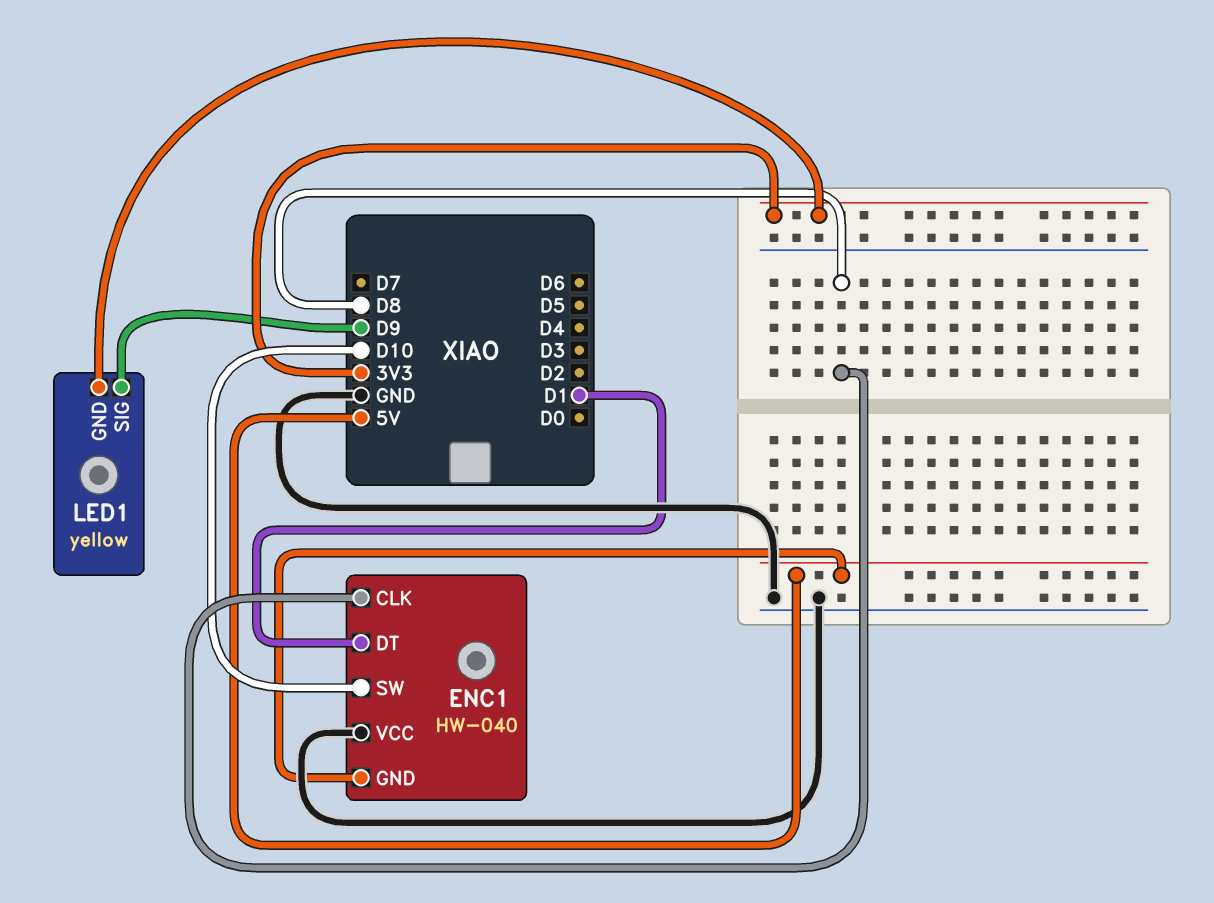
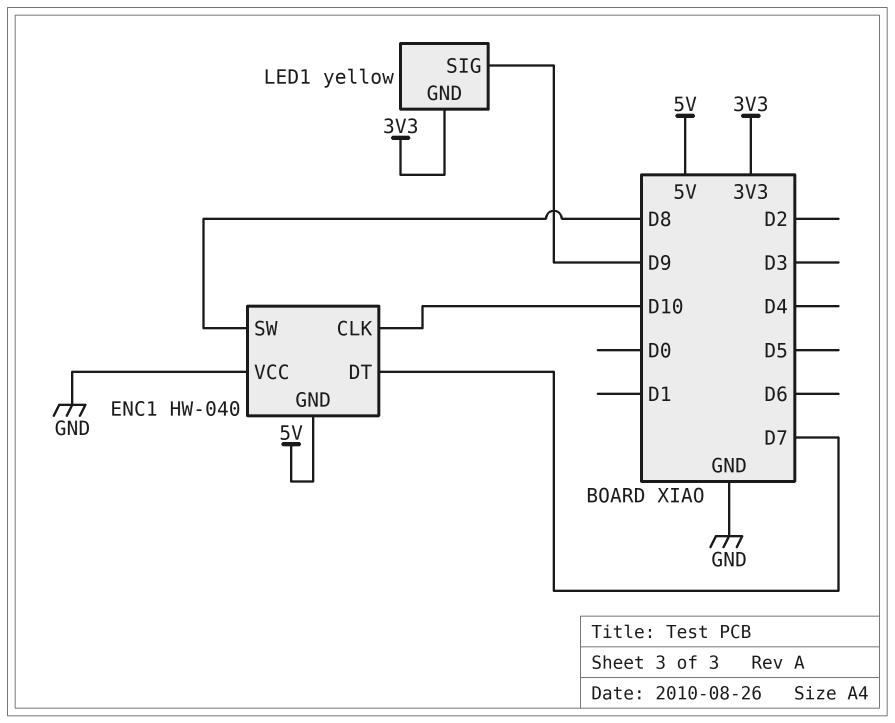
ENC1 pin CLK: D8 -> D10
ENC1 pin DT: D1 -> D7
ENC1 pin SW: D10 -> D8

